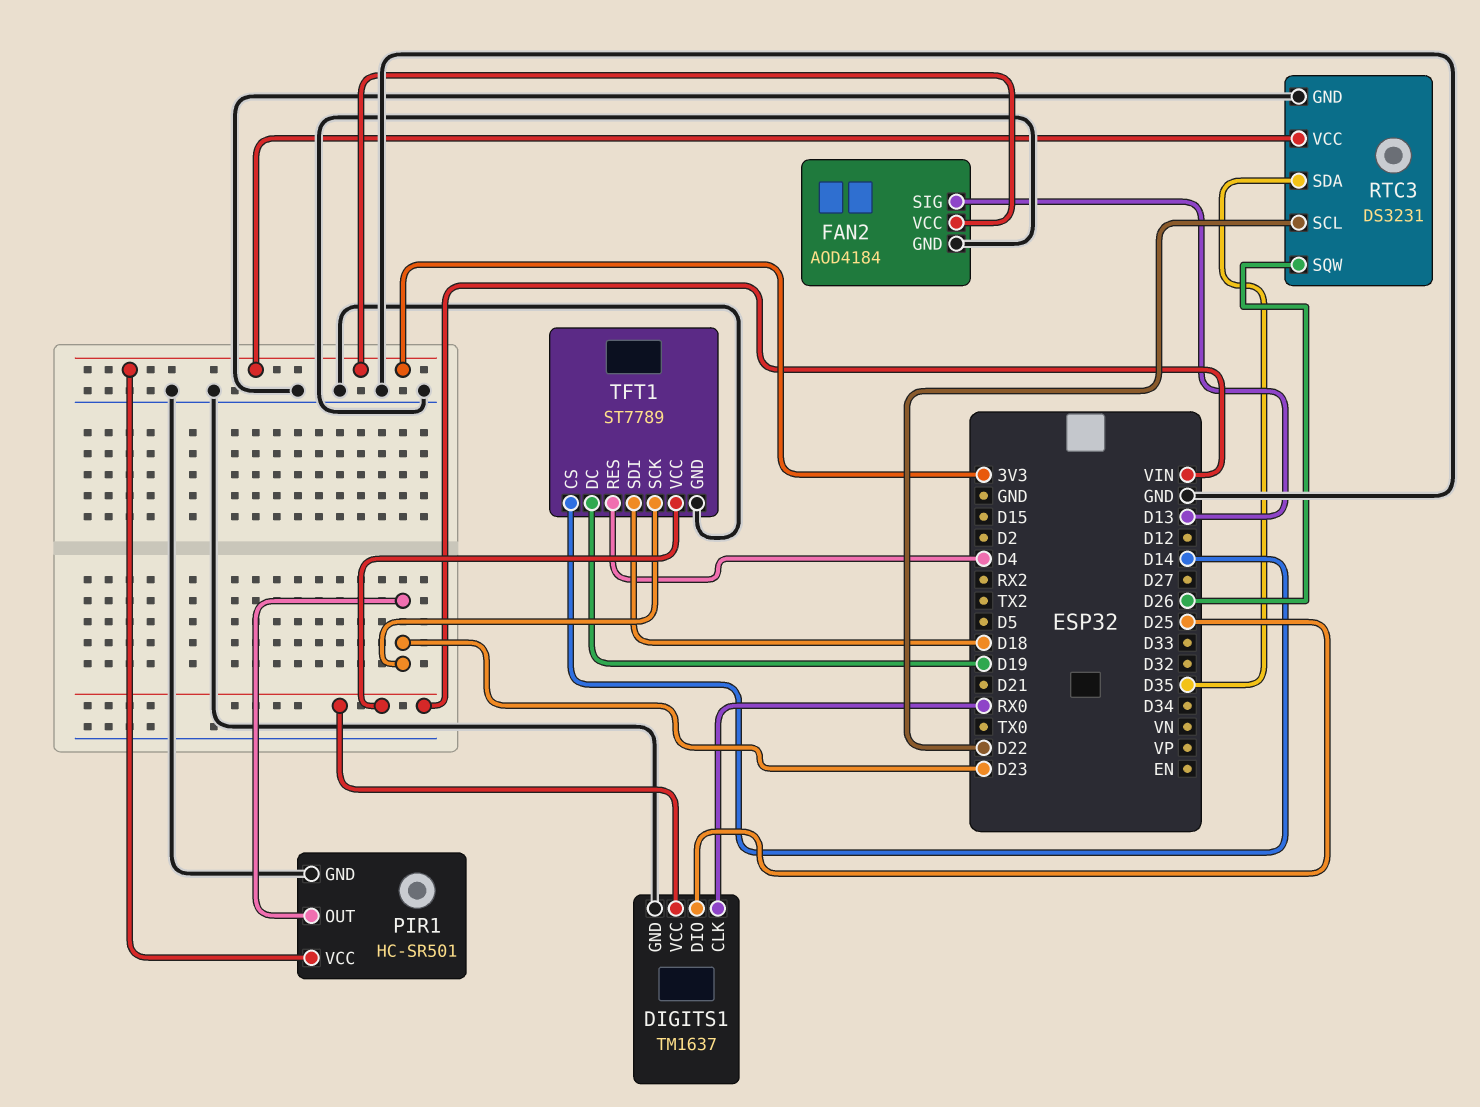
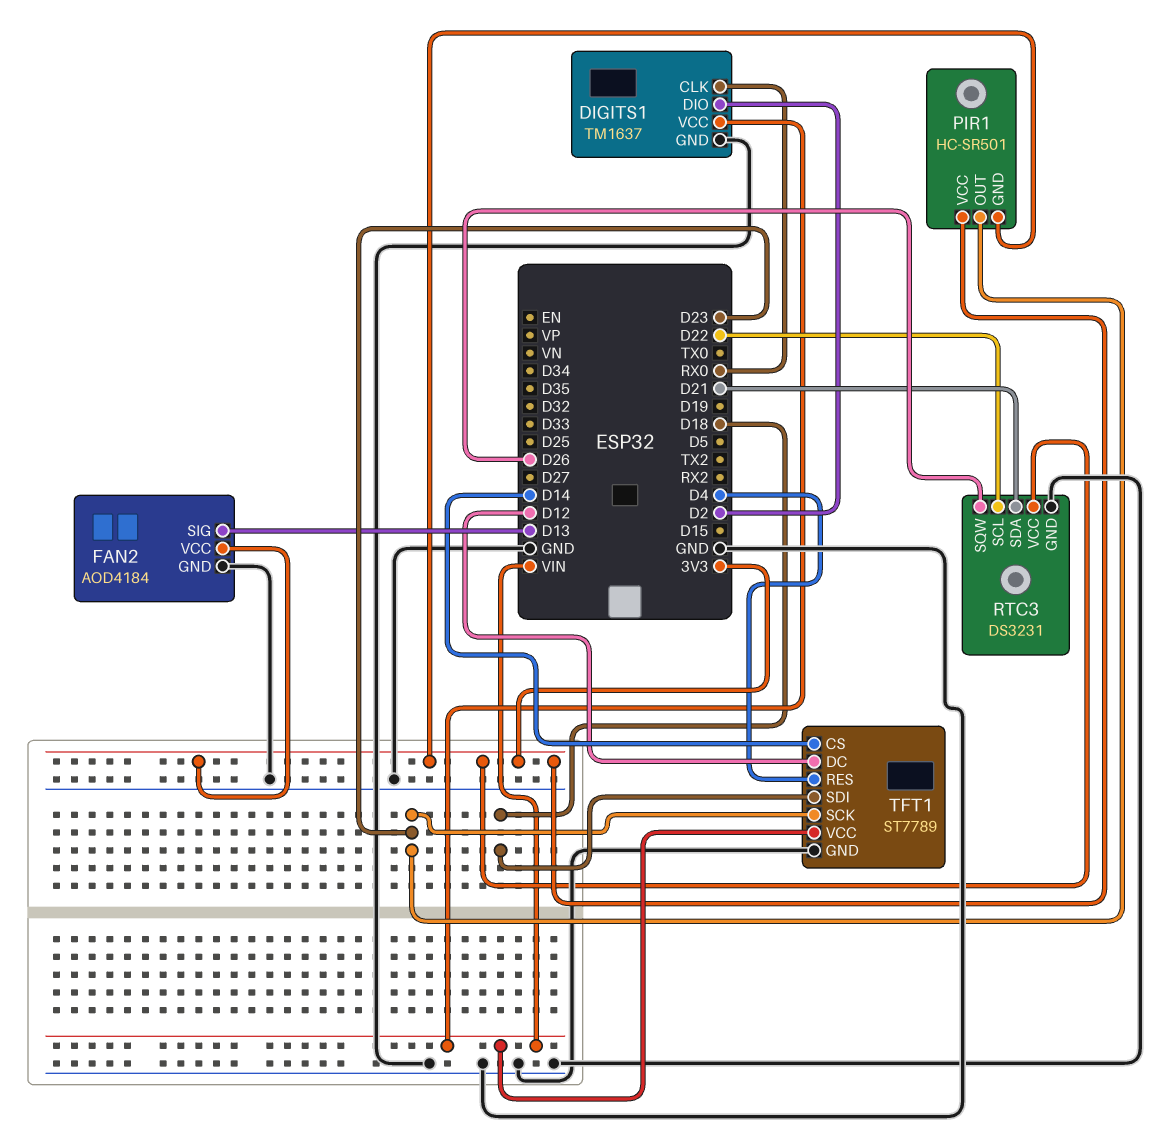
DIGITS1 pin DIO: D25 -> D2
PIR1 pin GND: GND -> 3V3
RTC3 pin SDA: D35 -> D21
TFT1 pin DC: D19 -> D12

